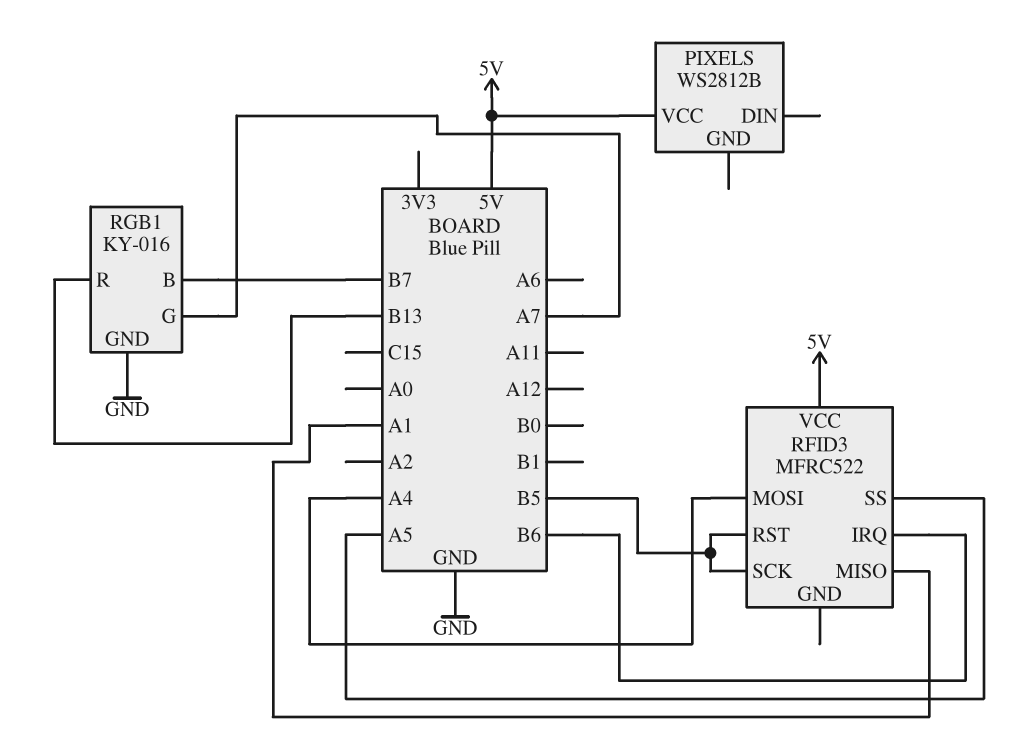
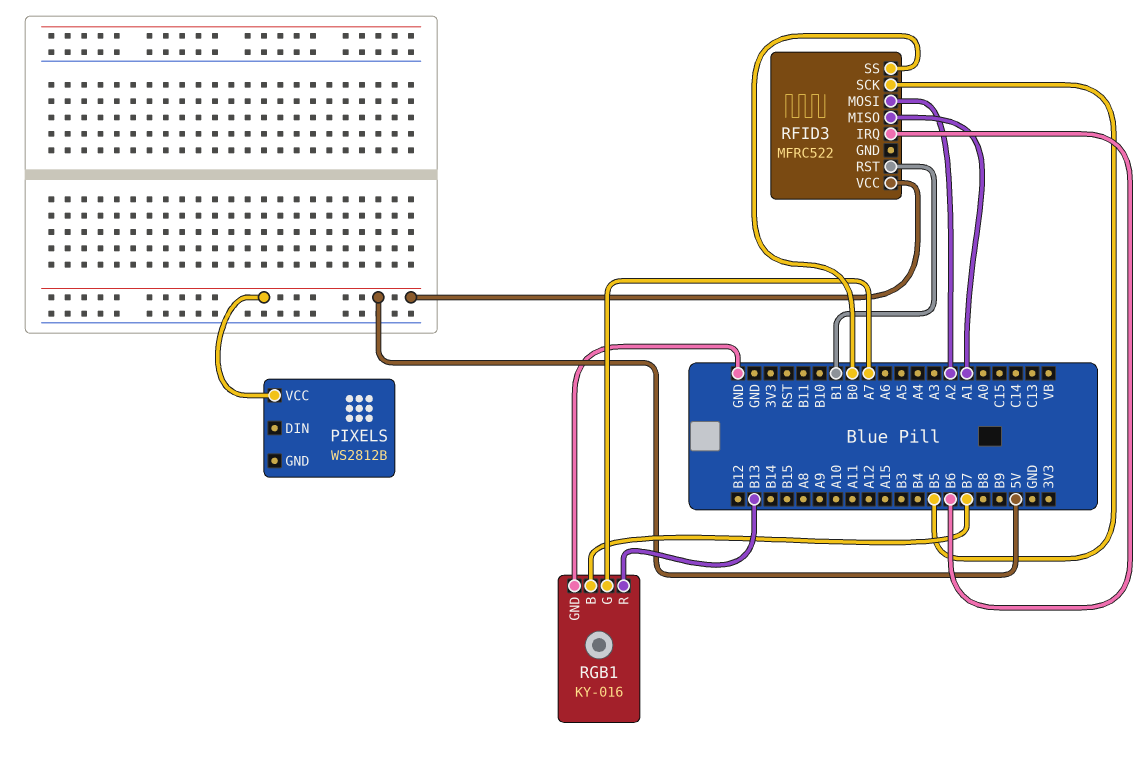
RFID3 pin MOSI: A4 -> A2
RFID3 pin RST: B5 -> B1
RFID3 pin SS: A5 -> B0

